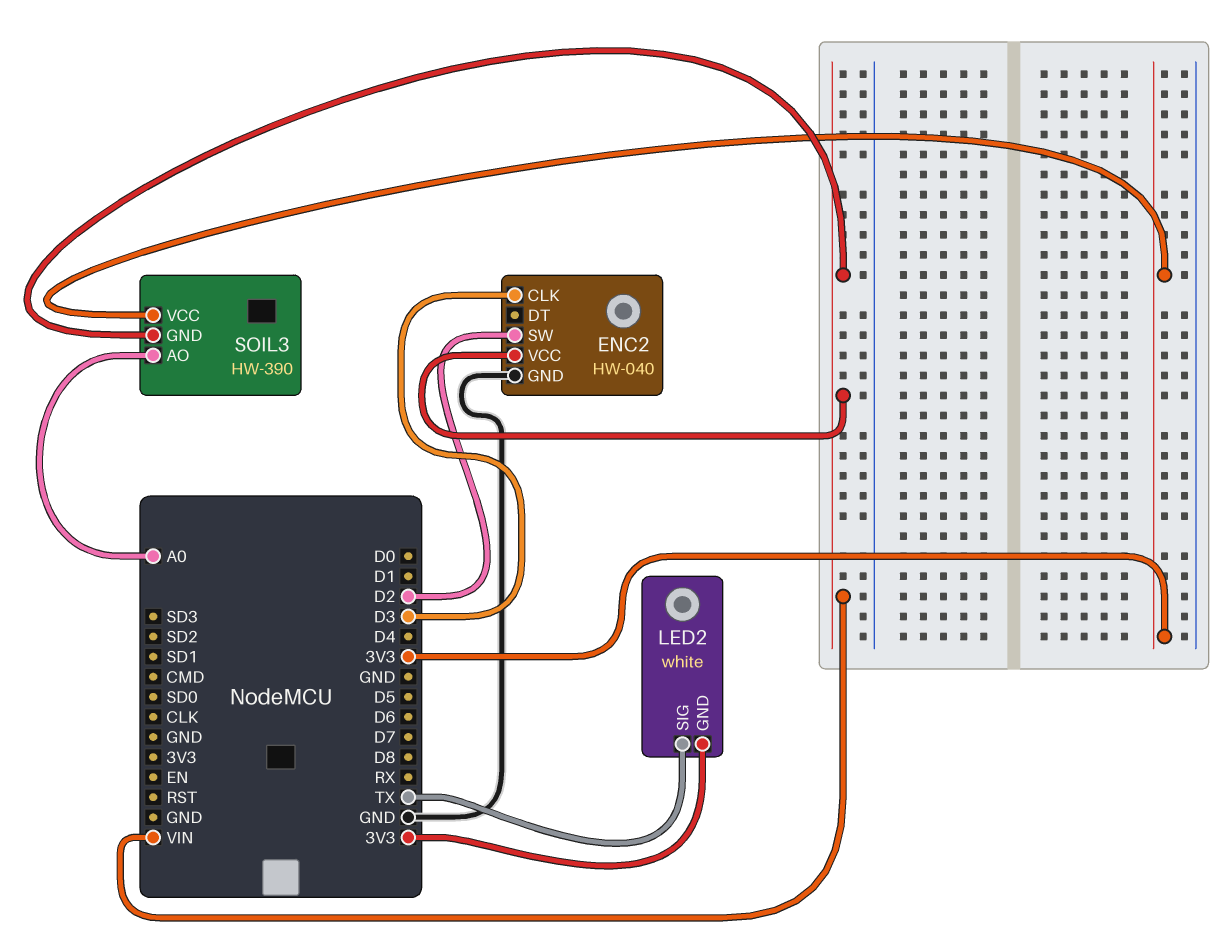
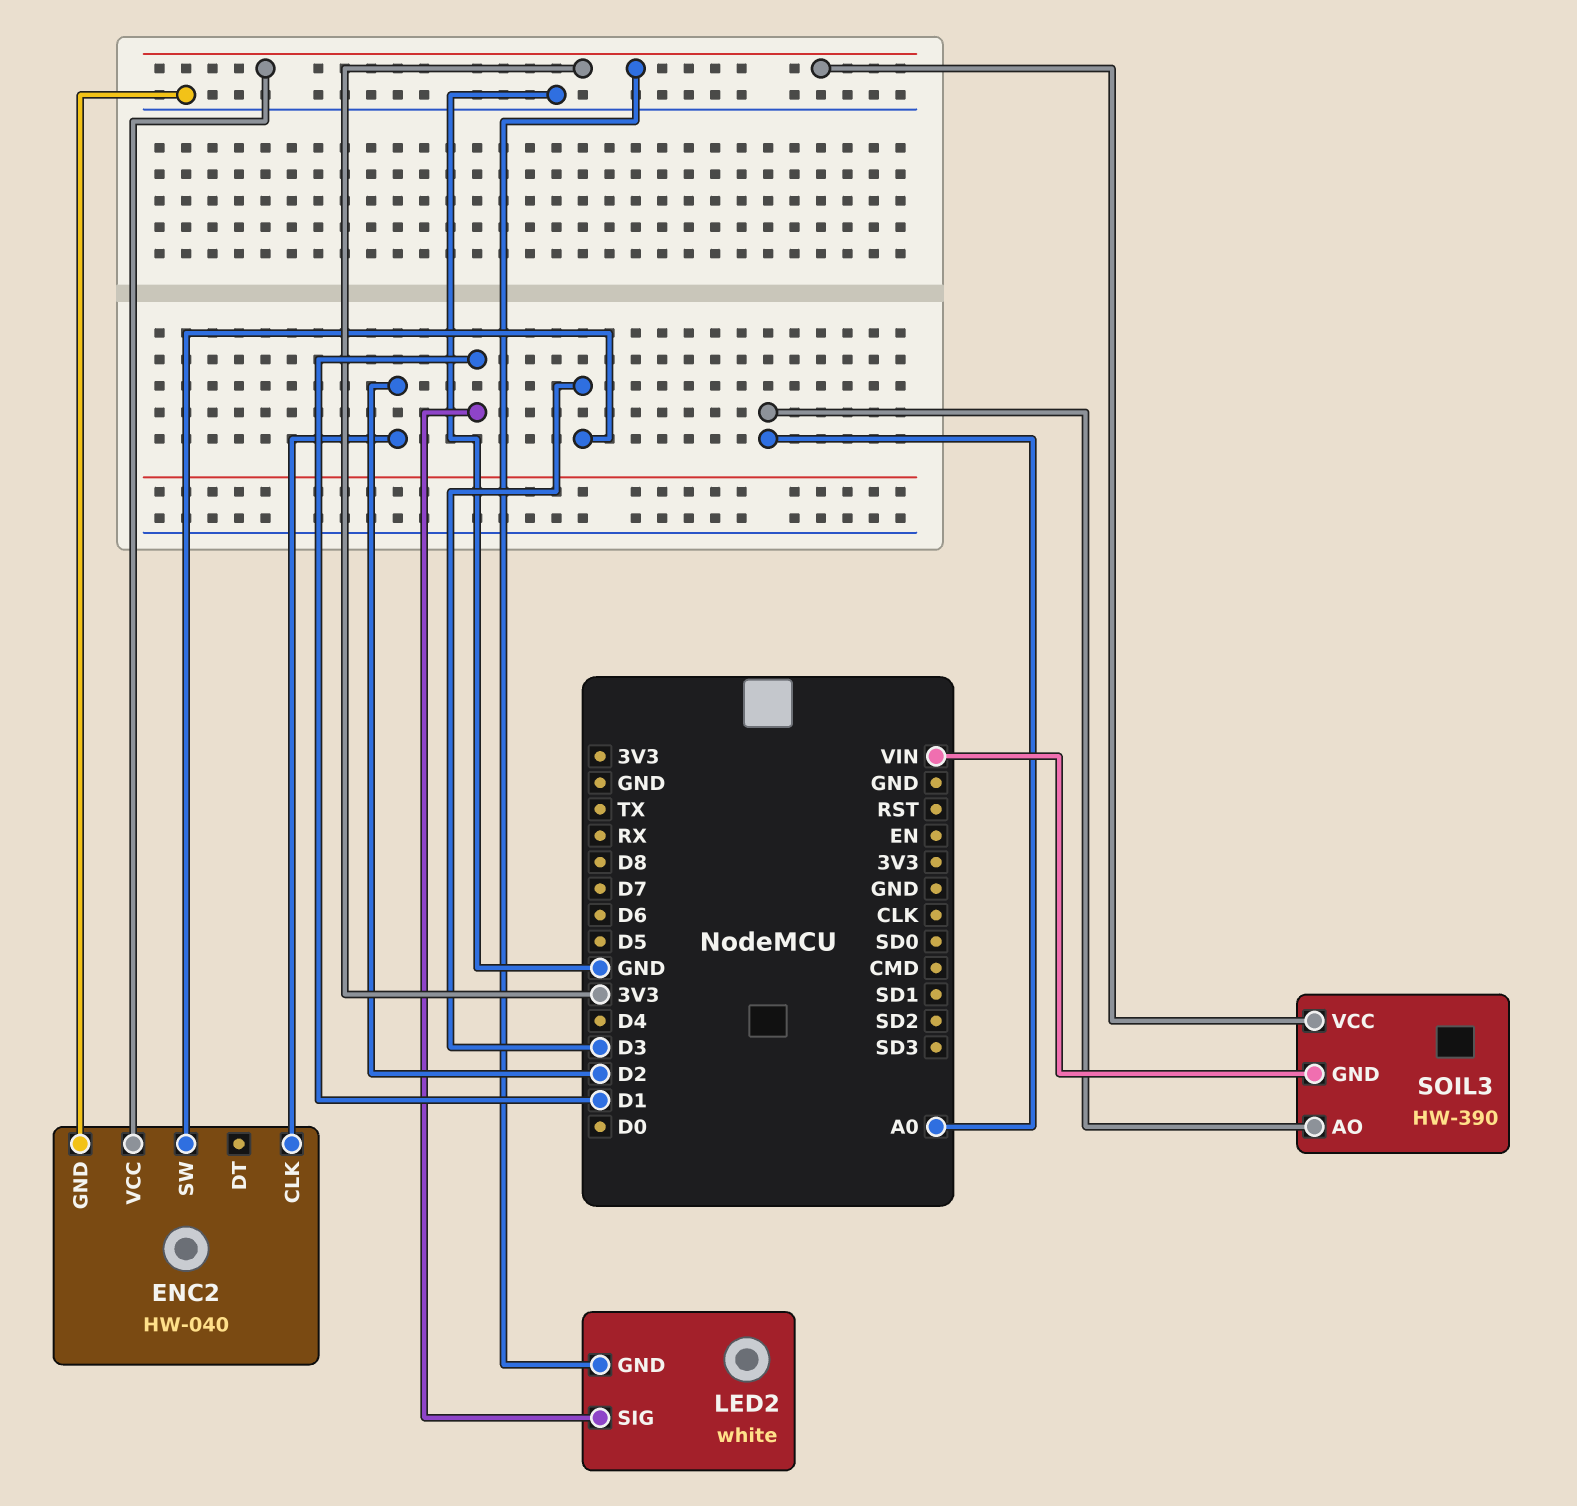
ENC2 pin CLK: D3 -> D2
ENC2 pin SW: D2 -> D3
ENC2 pin VCC: VIN -> 3V3
LED2 pin SIG: TX -> D1

